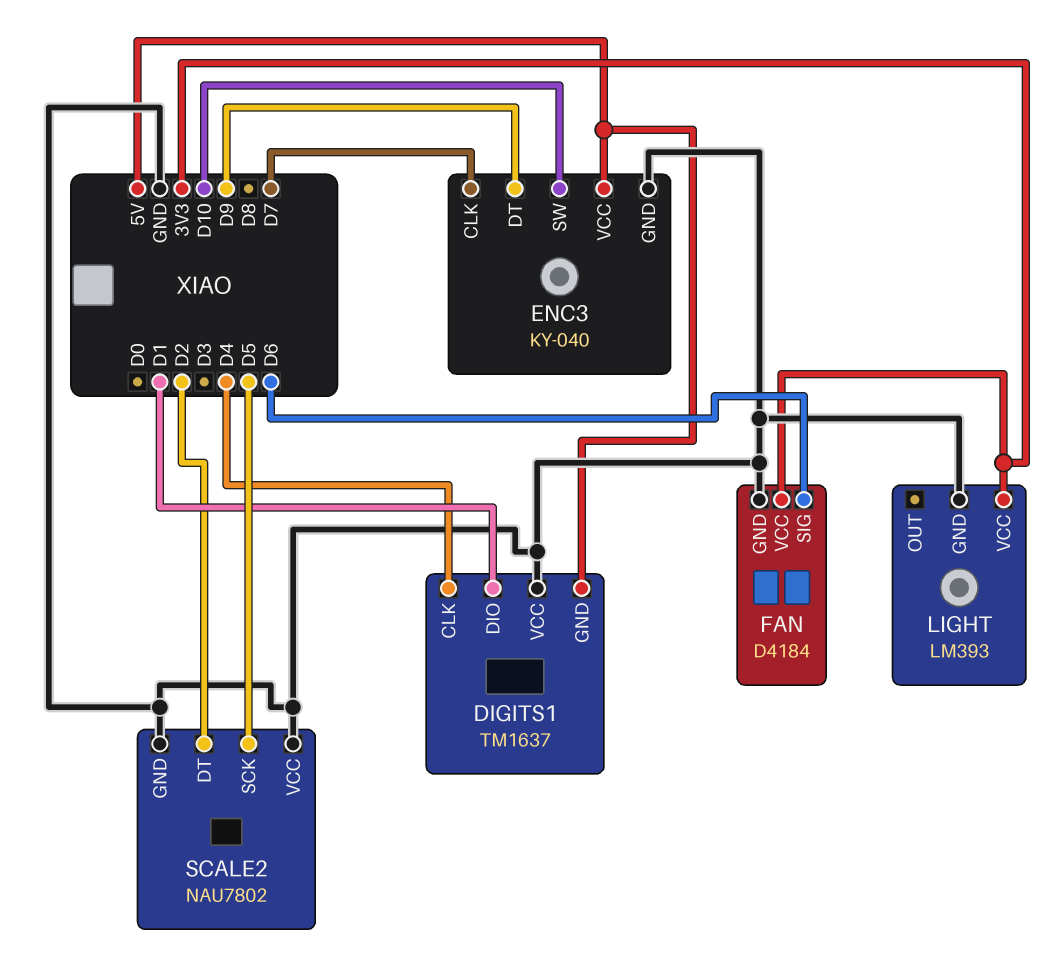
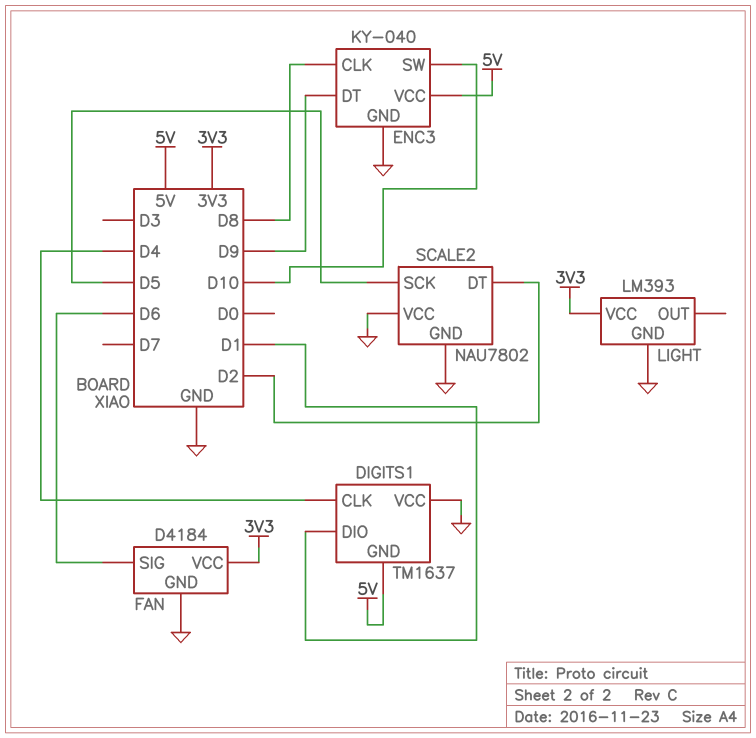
ENC3 pin CLK: D7 -> D8

